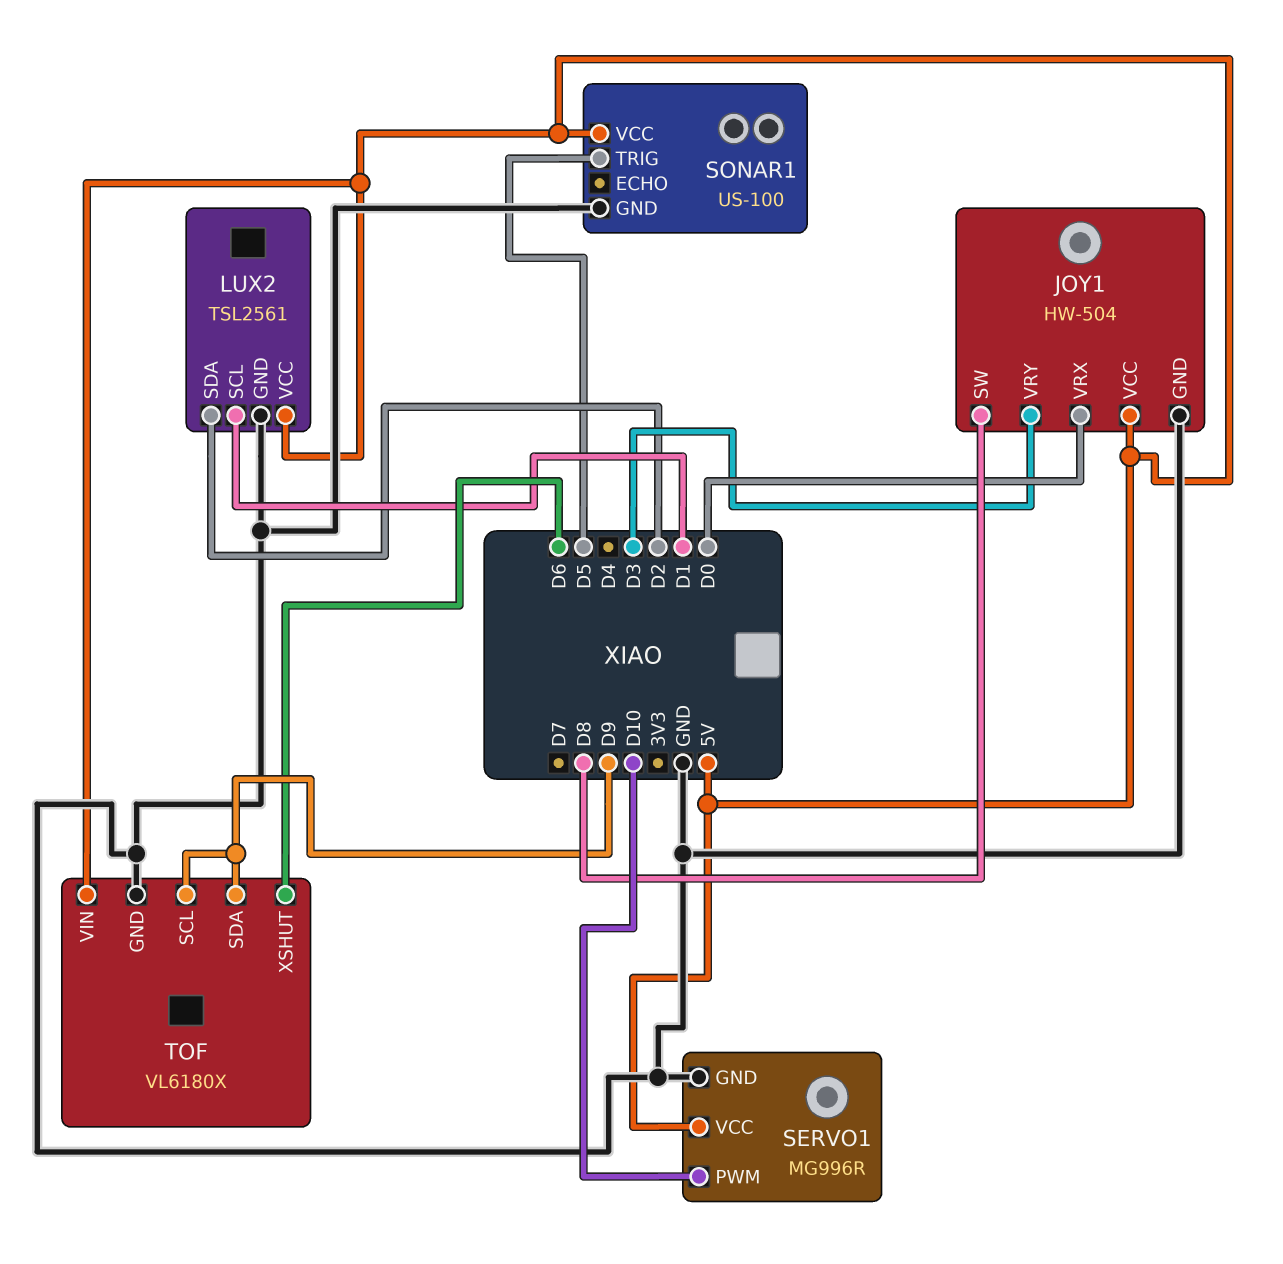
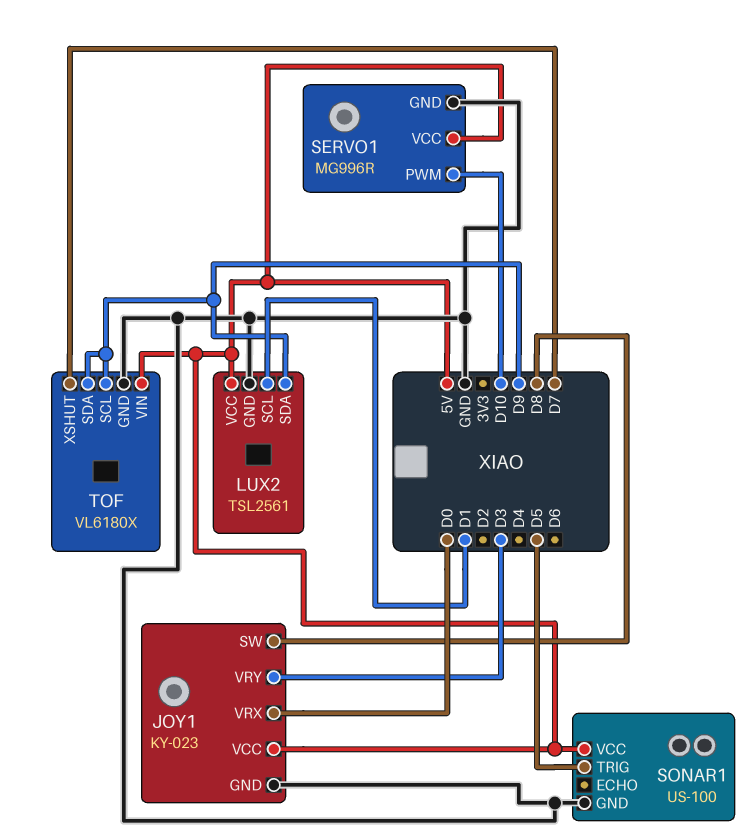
JOY1: HW-504 -> KY-023
LUX2 pin SDA: D2 -> D9
TOF pin XSHUT: D6 -> D7

